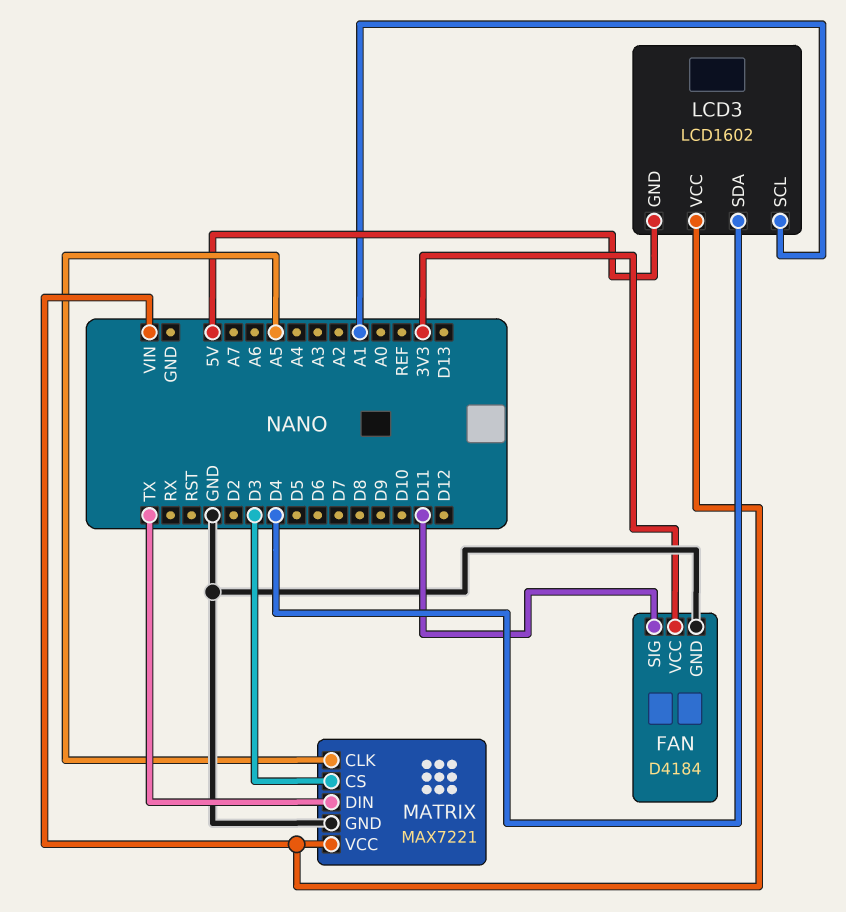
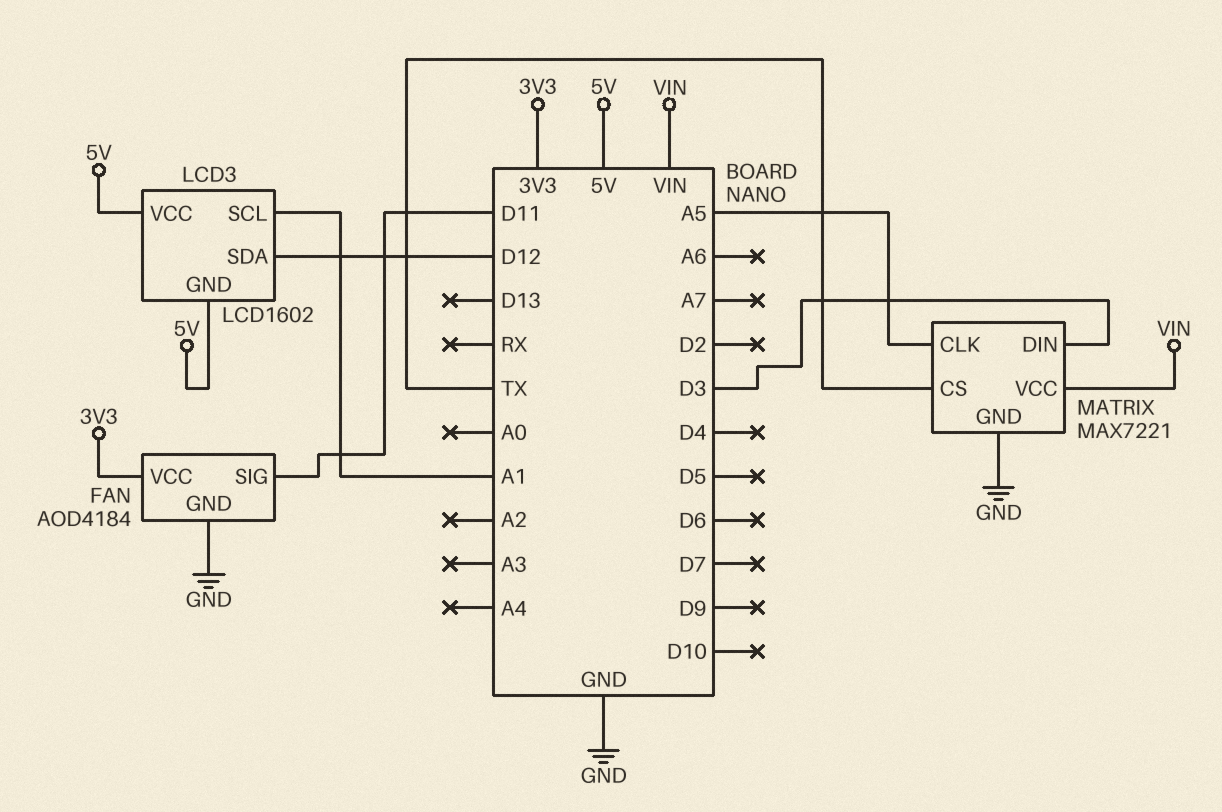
FAN: D4184 -> AOD4184
LCD3 pin SDA: D4 -> D12
LCD3 pin VCC: VIN -> 5V
MATRIX pin CS: D3 -> TX
MATRIX pin DIN: TX -> D3

